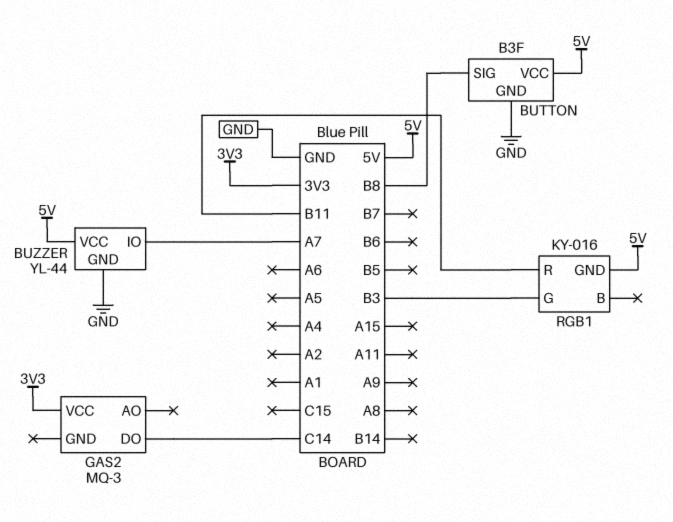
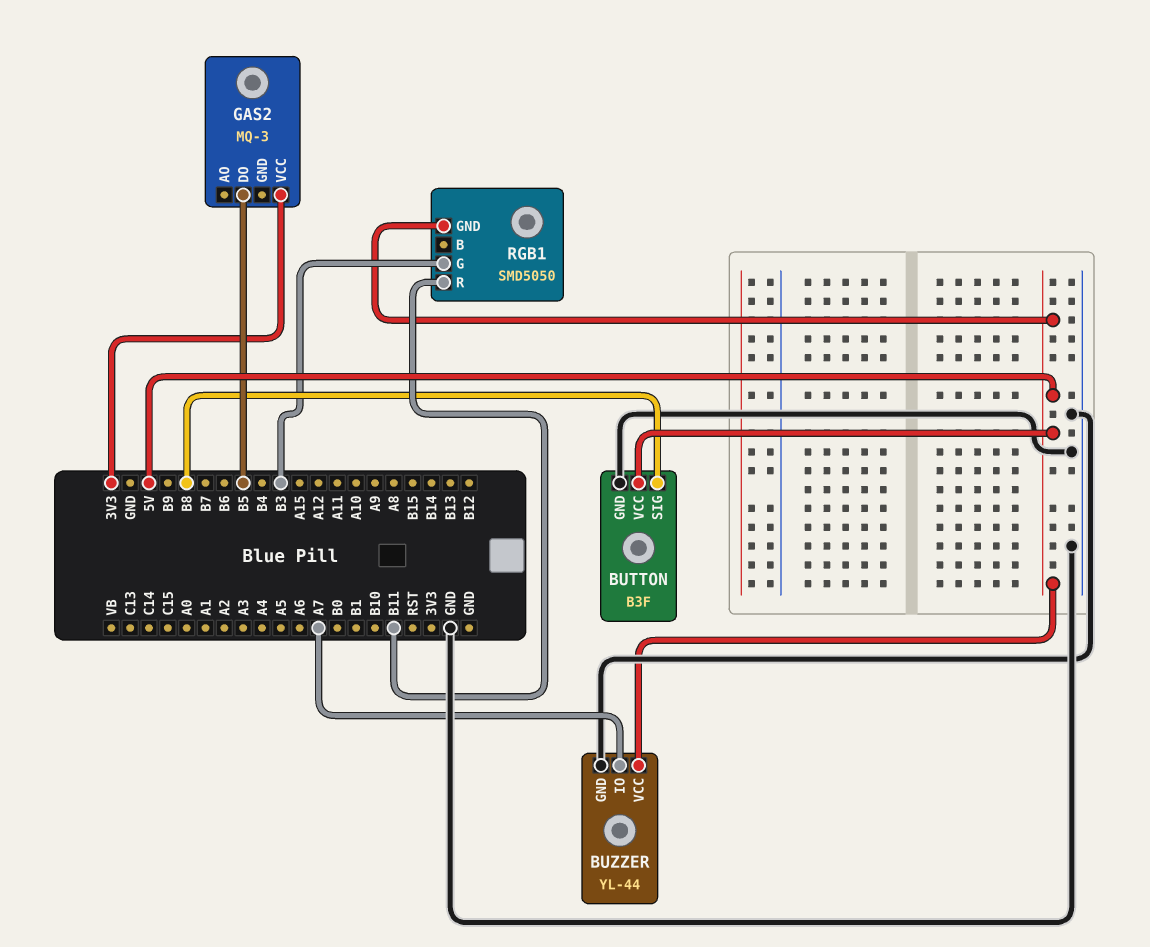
GAS2 pin DO: C14 -> B5
RGB1: KY-016 -> SMD5050

